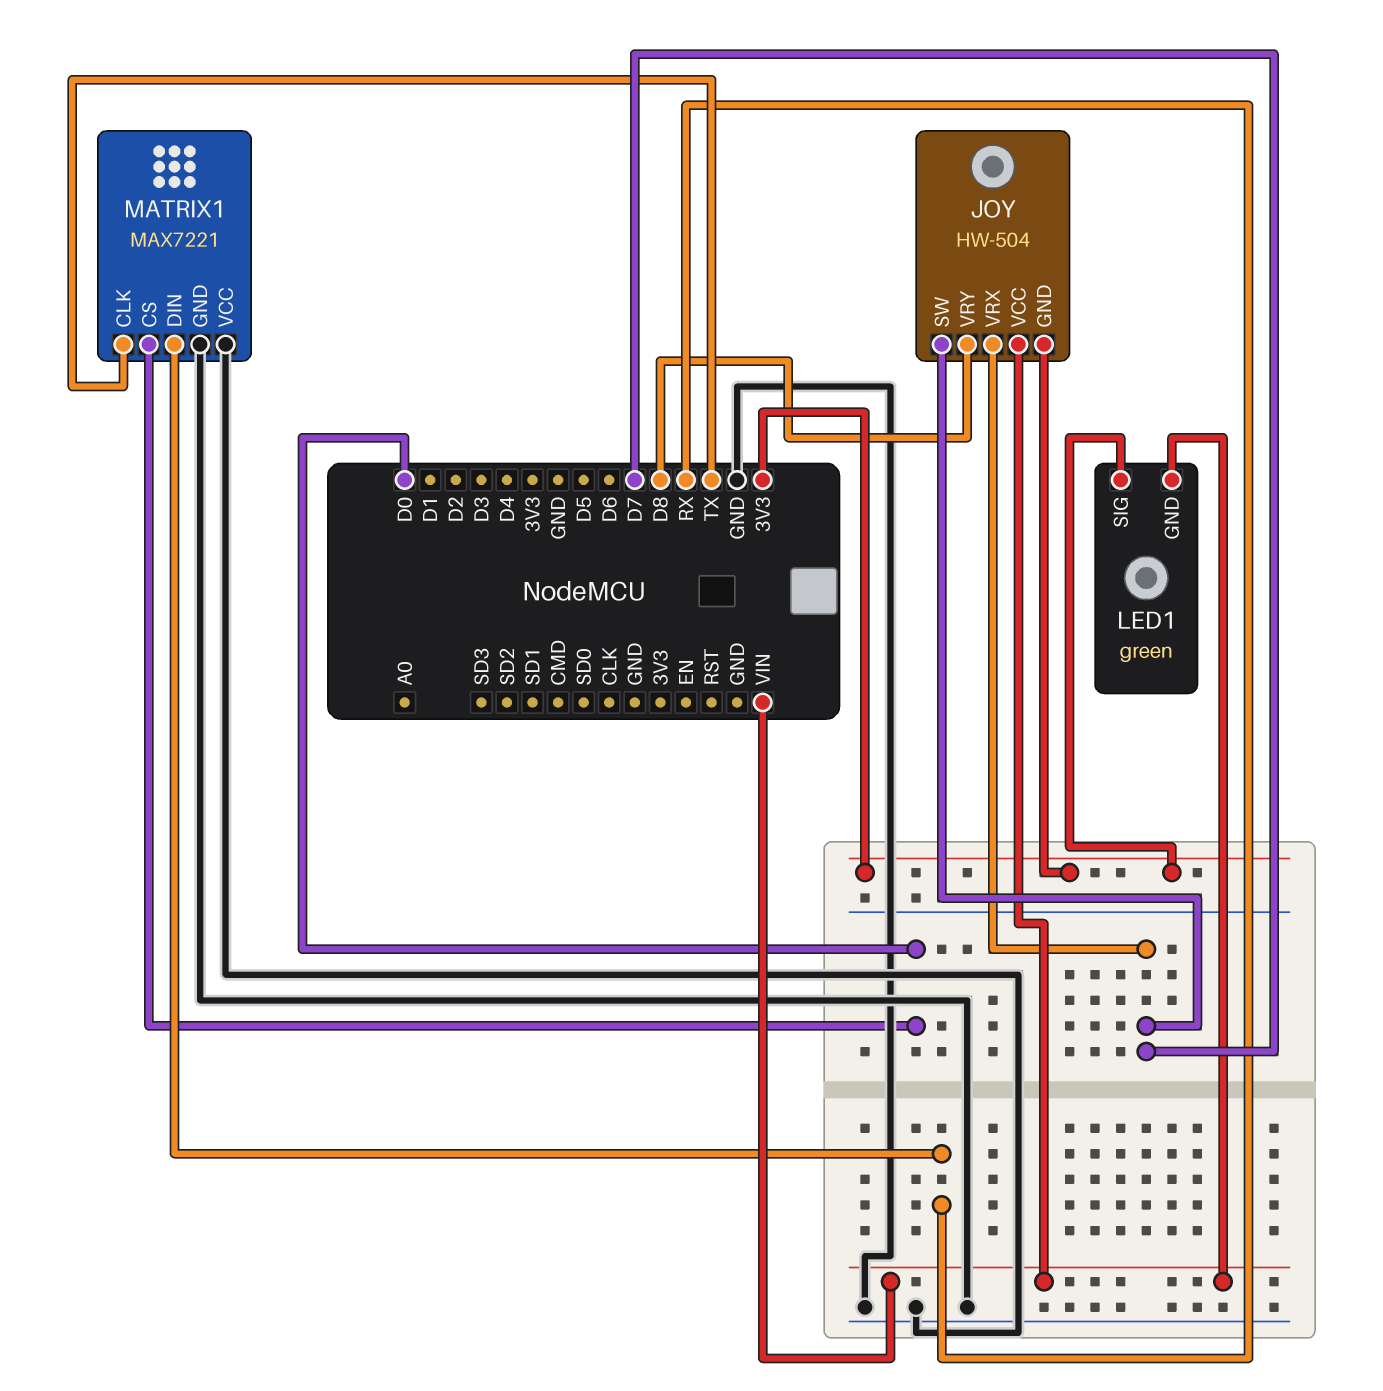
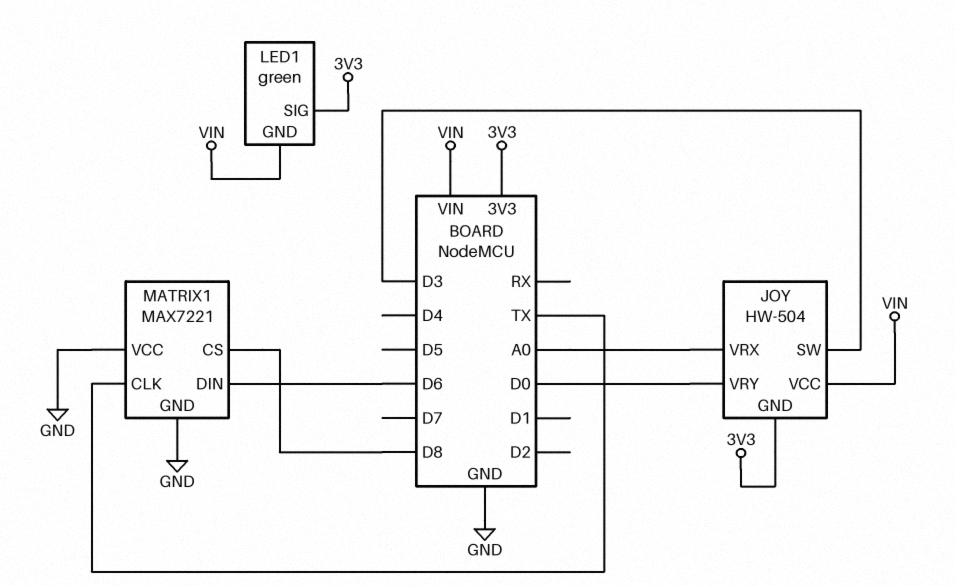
JOY pin SW: D7 -> D3
JOY pin VRX: D7 -> A0
JOY pin VRY: D8 -> D0
MATRIX1 pin CS: D0 -> D8
MATRIX1 pin DIN: RX -> D6

